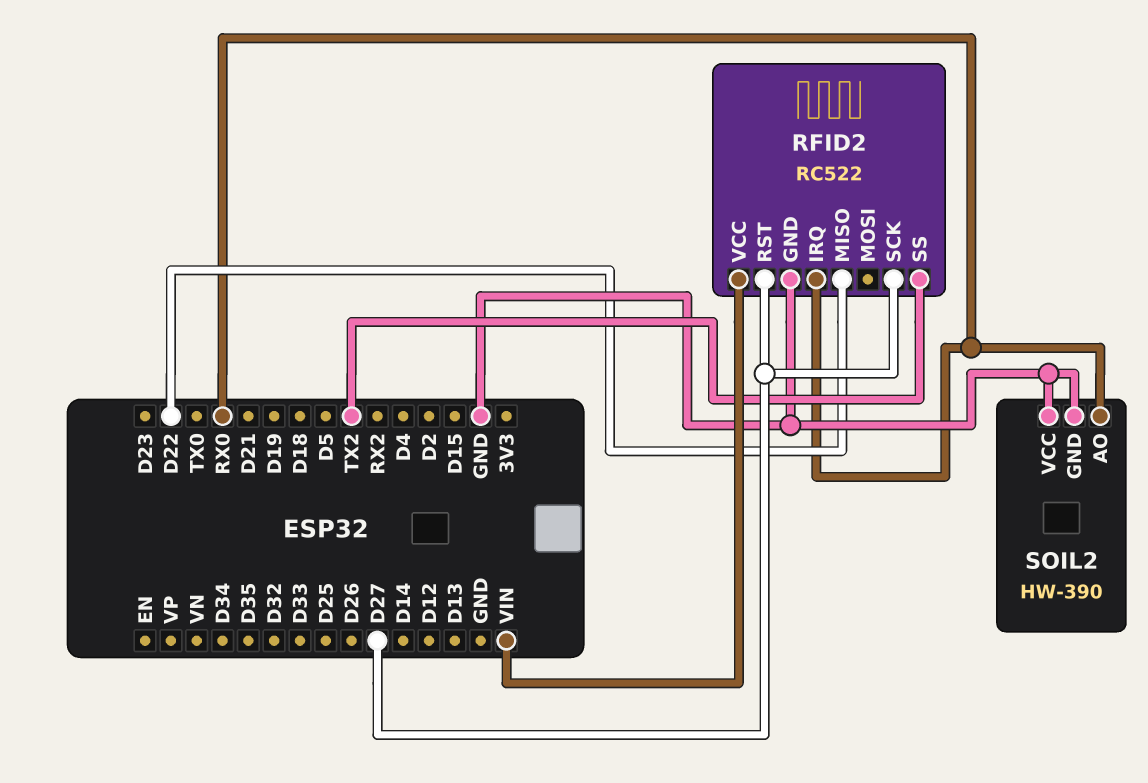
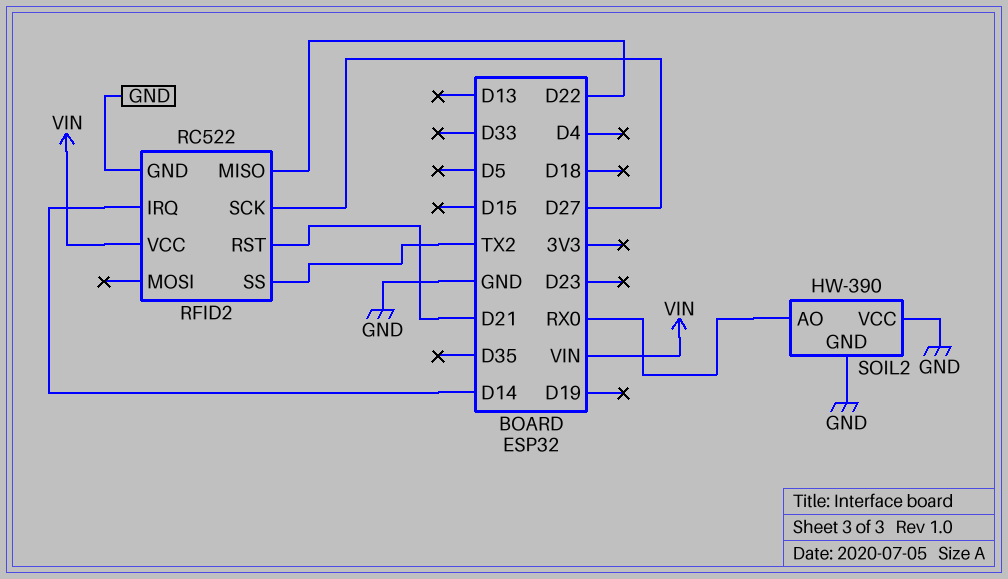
RFID2 pin IRQ: RX0 -> D14
RFID2 pin RST: D27 -> D21

